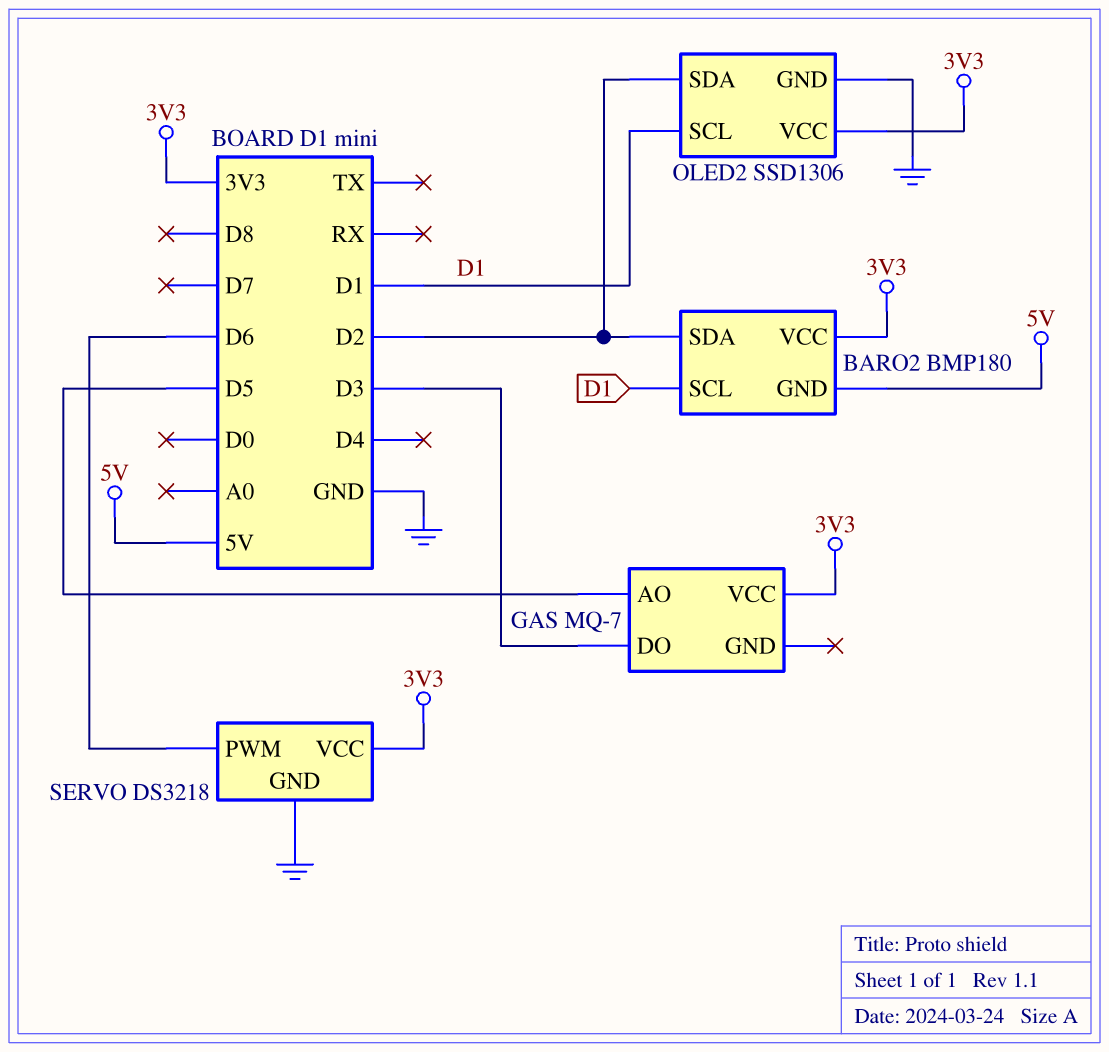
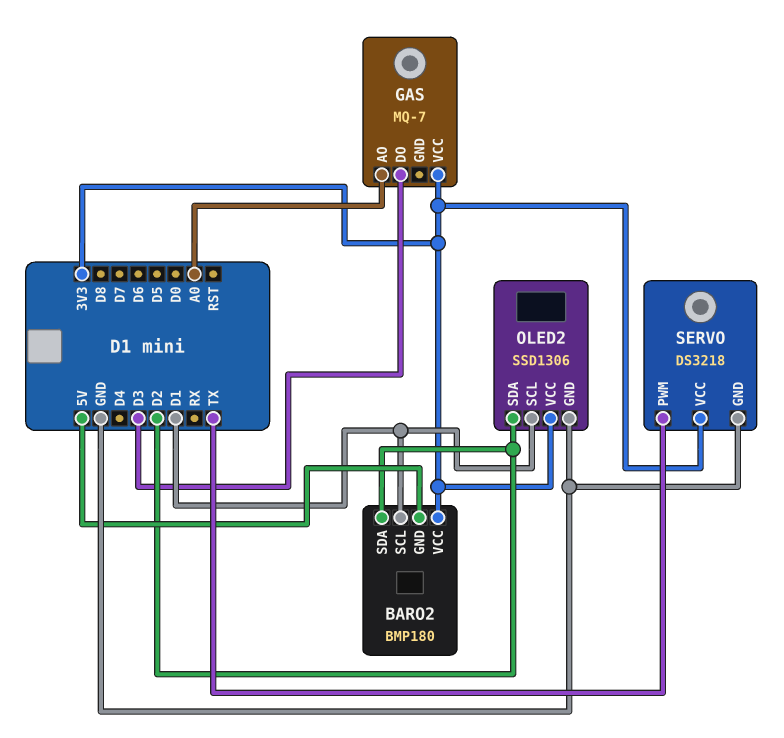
GAS pin AO: D5 -> A0
SERVO pin PWM: D6 -> TX

